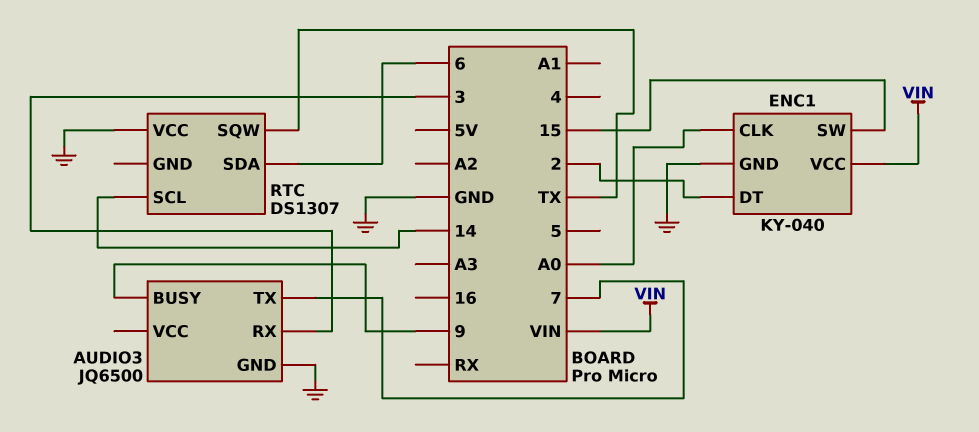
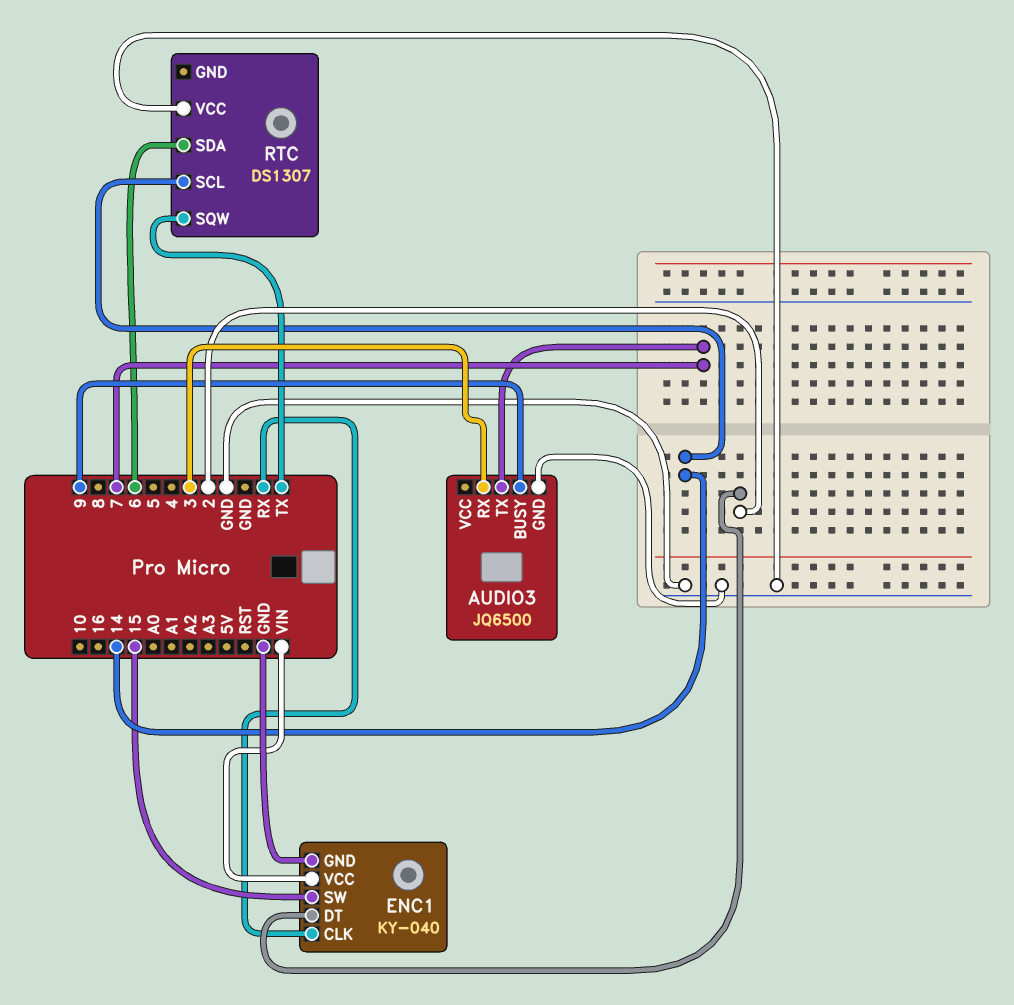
ENC1 pin CLK: A0 -> RX

